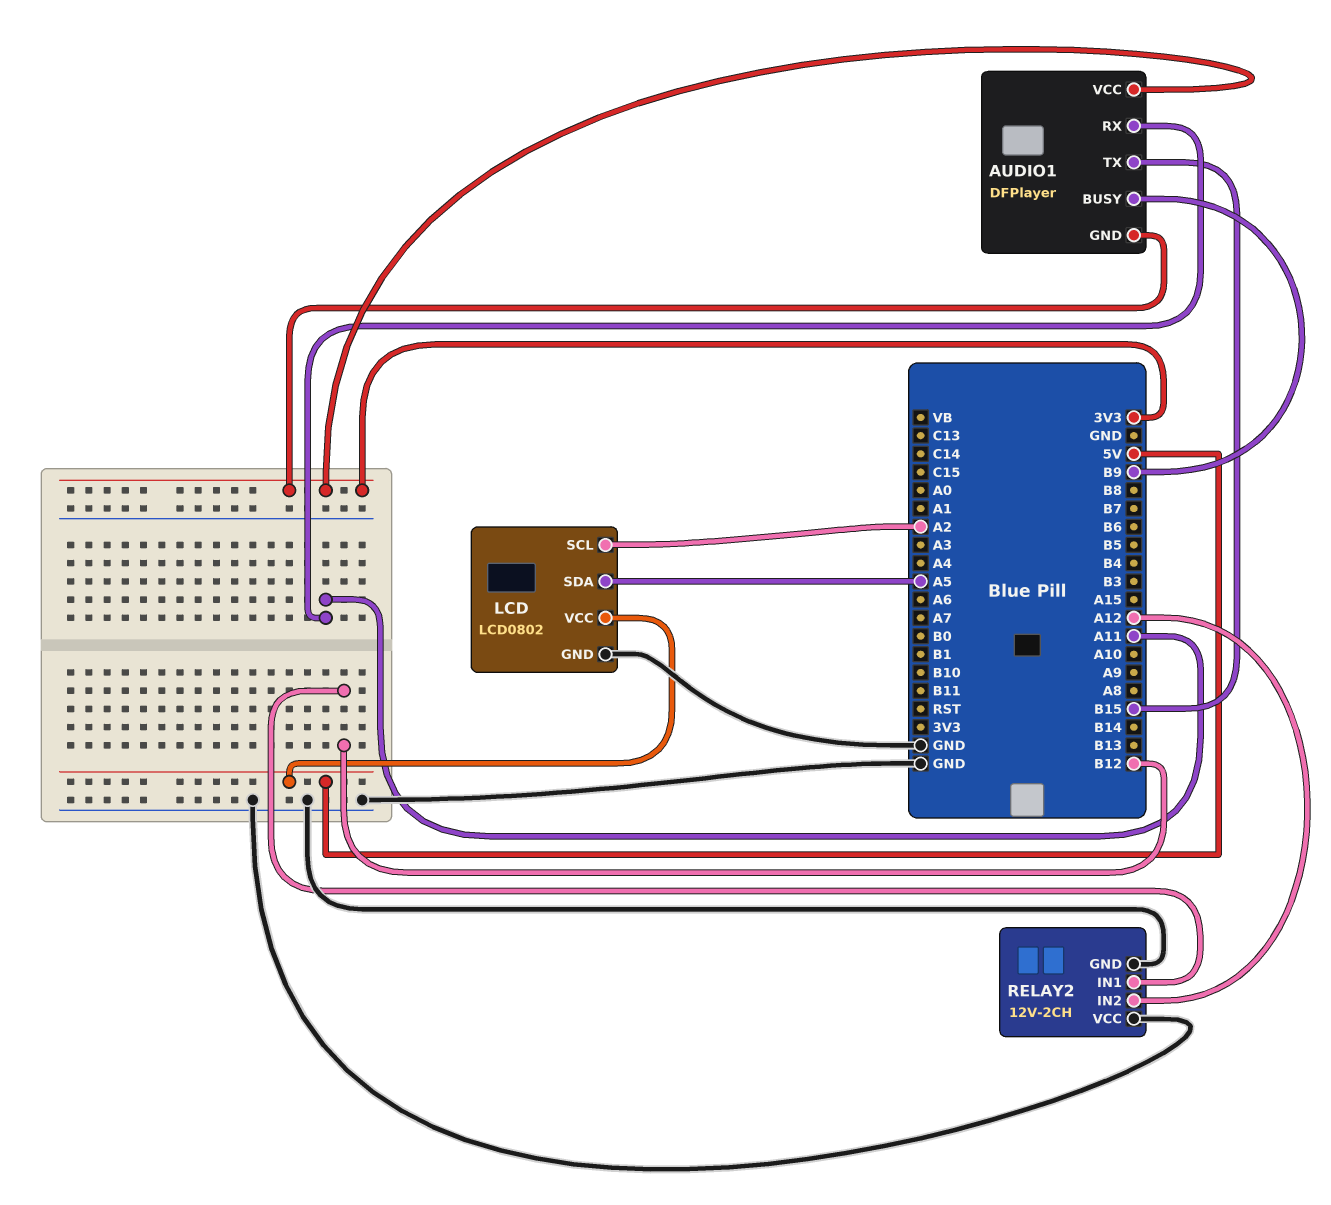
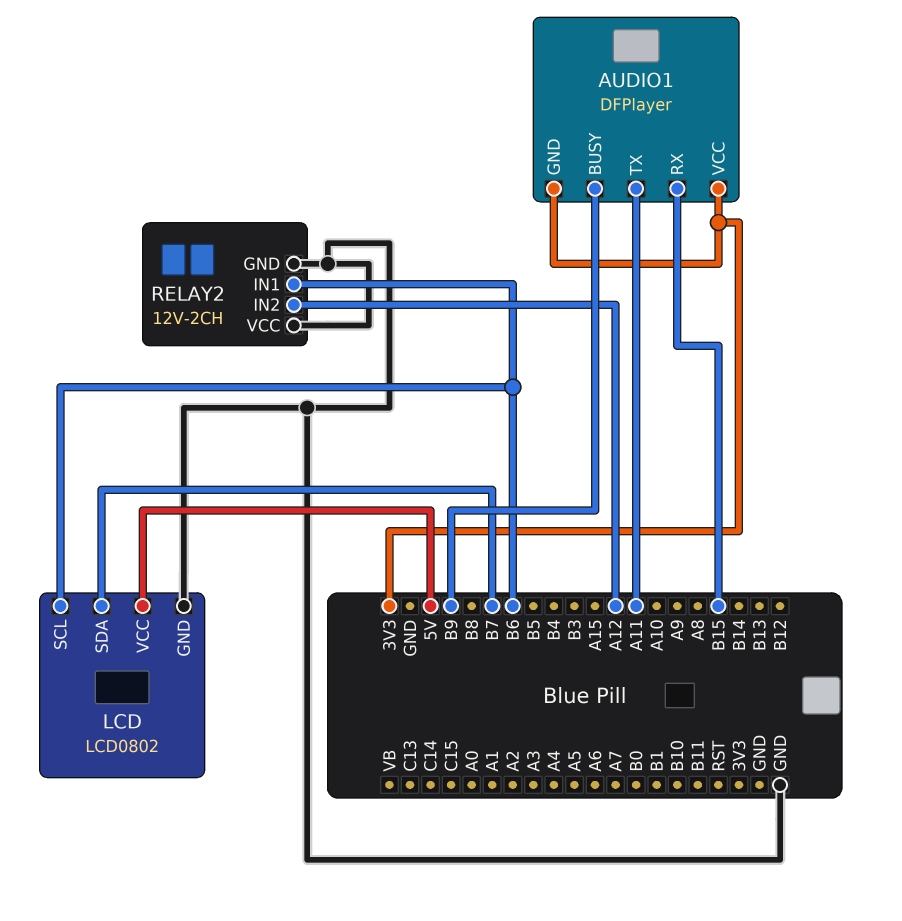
AUDIO1 pin RX: A11 -> B15
AUDIO1 pin TX: B15 -> A11
LCD pin SCL: A2 -> B6
LCD pin SDA: A5 -> B7
RELAY2 pin IN1: B12 -> B6

